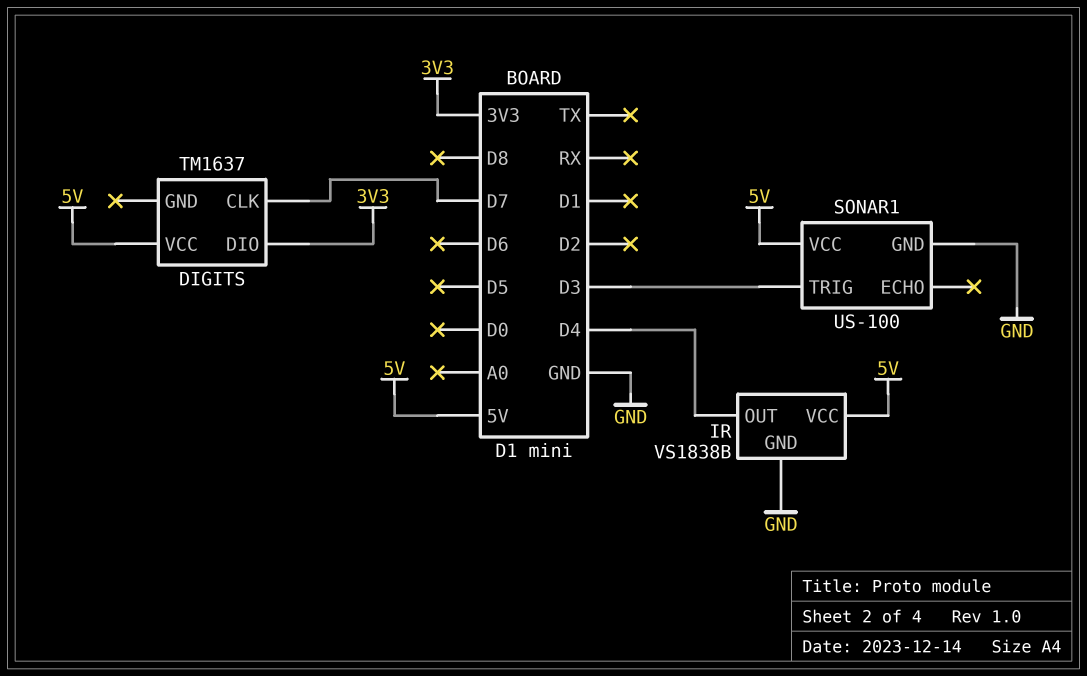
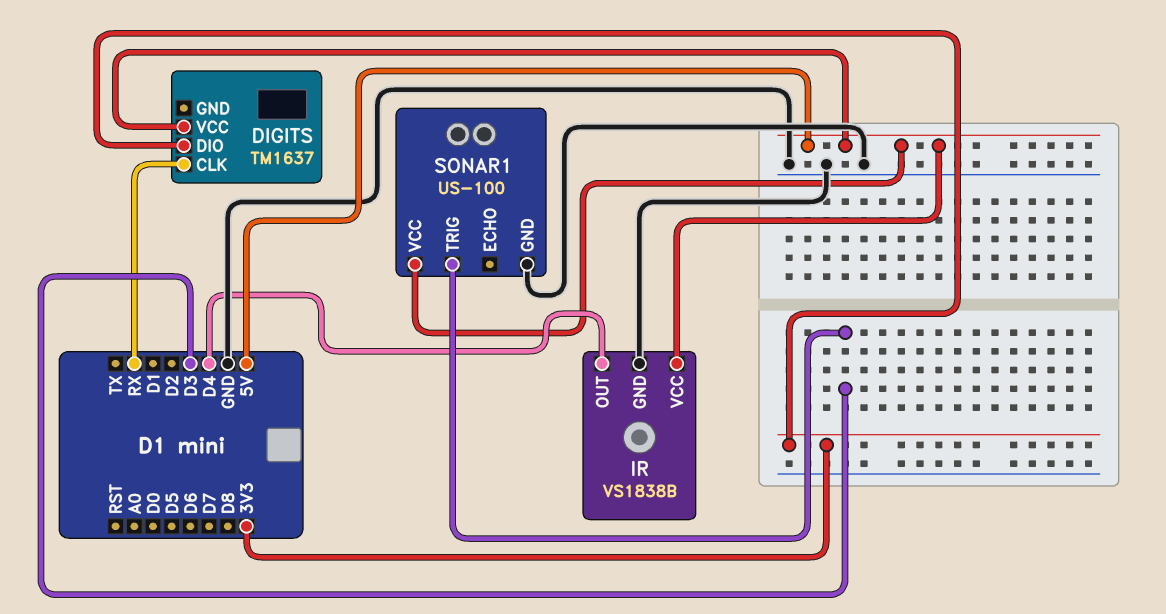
DIGITS pin CLK: D7 -> RX

